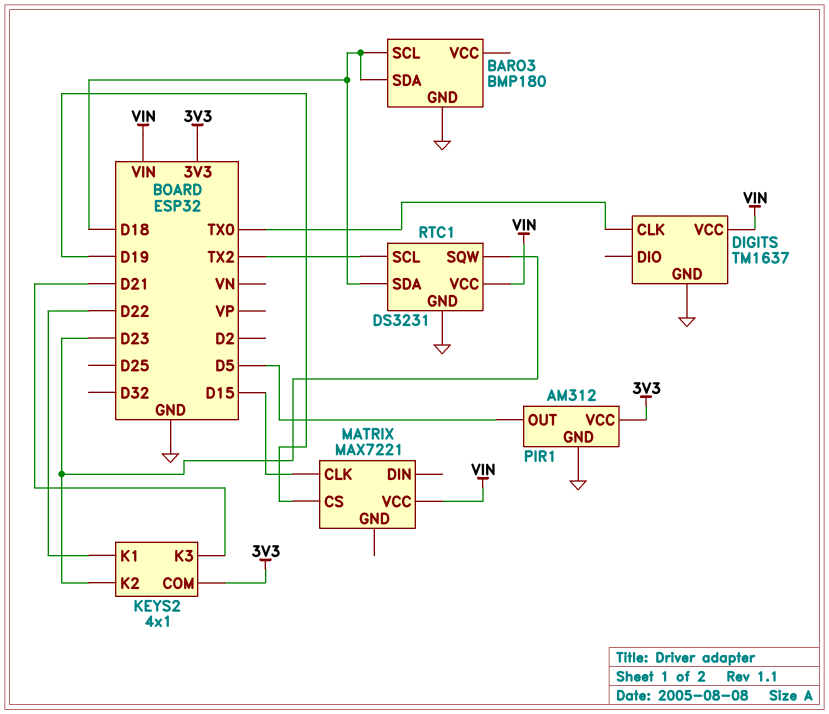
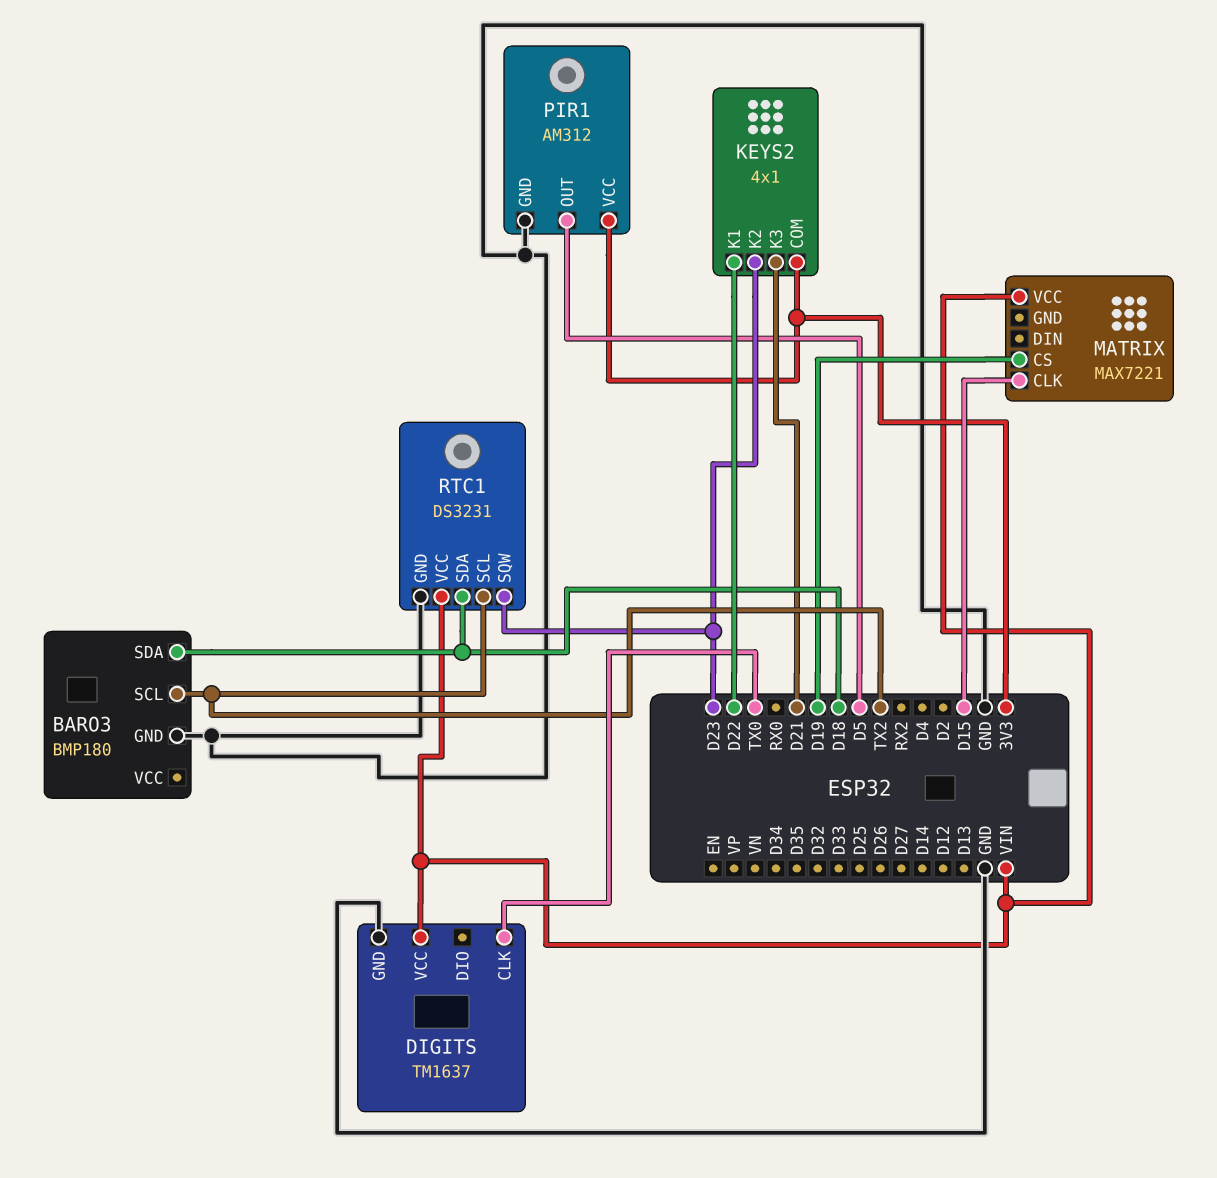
BARO3 pin SCL: D18 -> TX2

